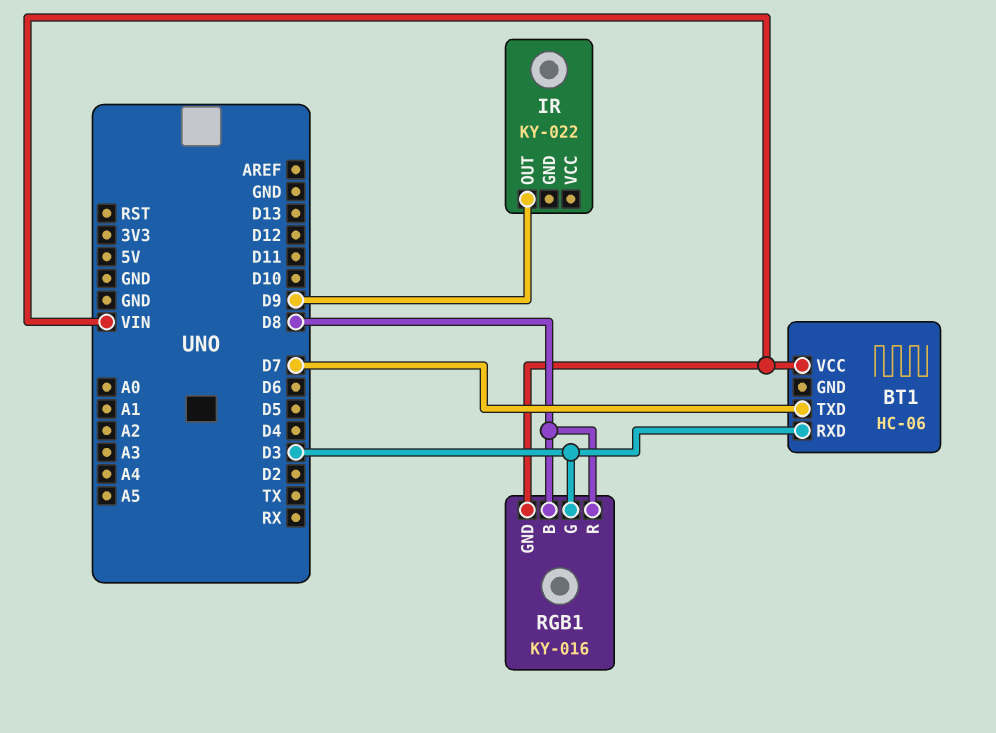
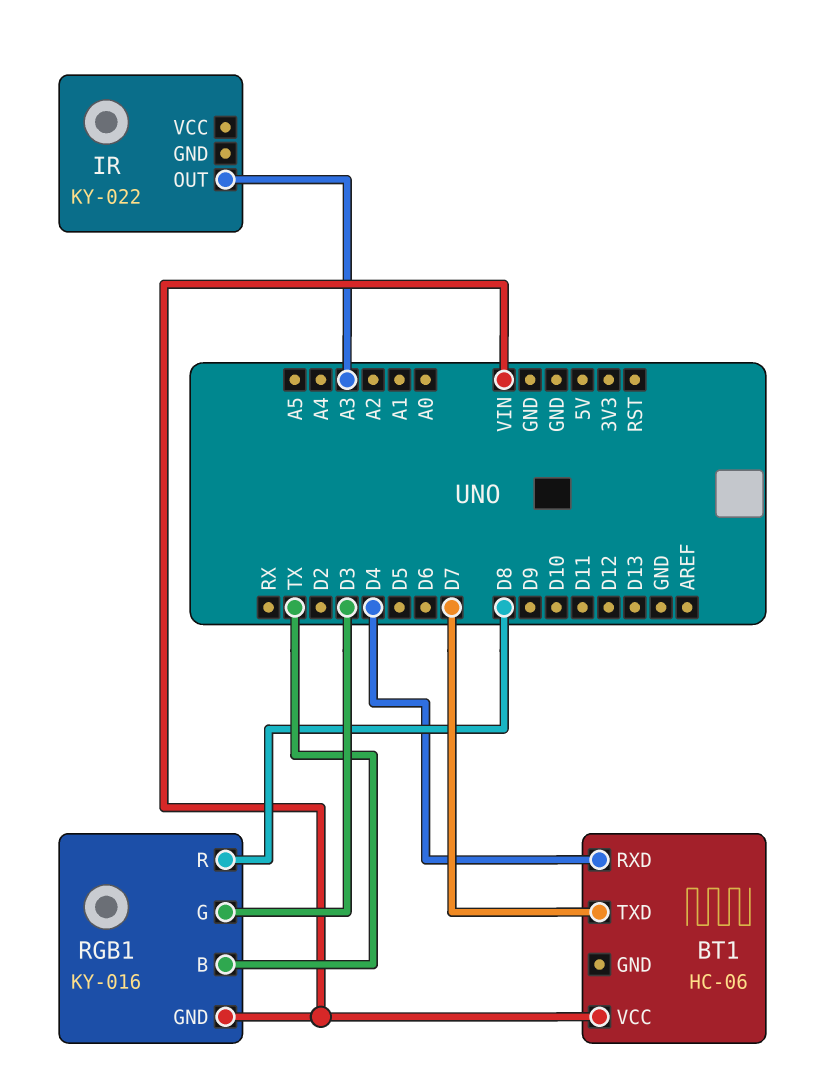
BT1 pin RXD: D3 -> D4
IR pin OUT: D9 -> A3
RGB1 pin B: D8 -> TX

